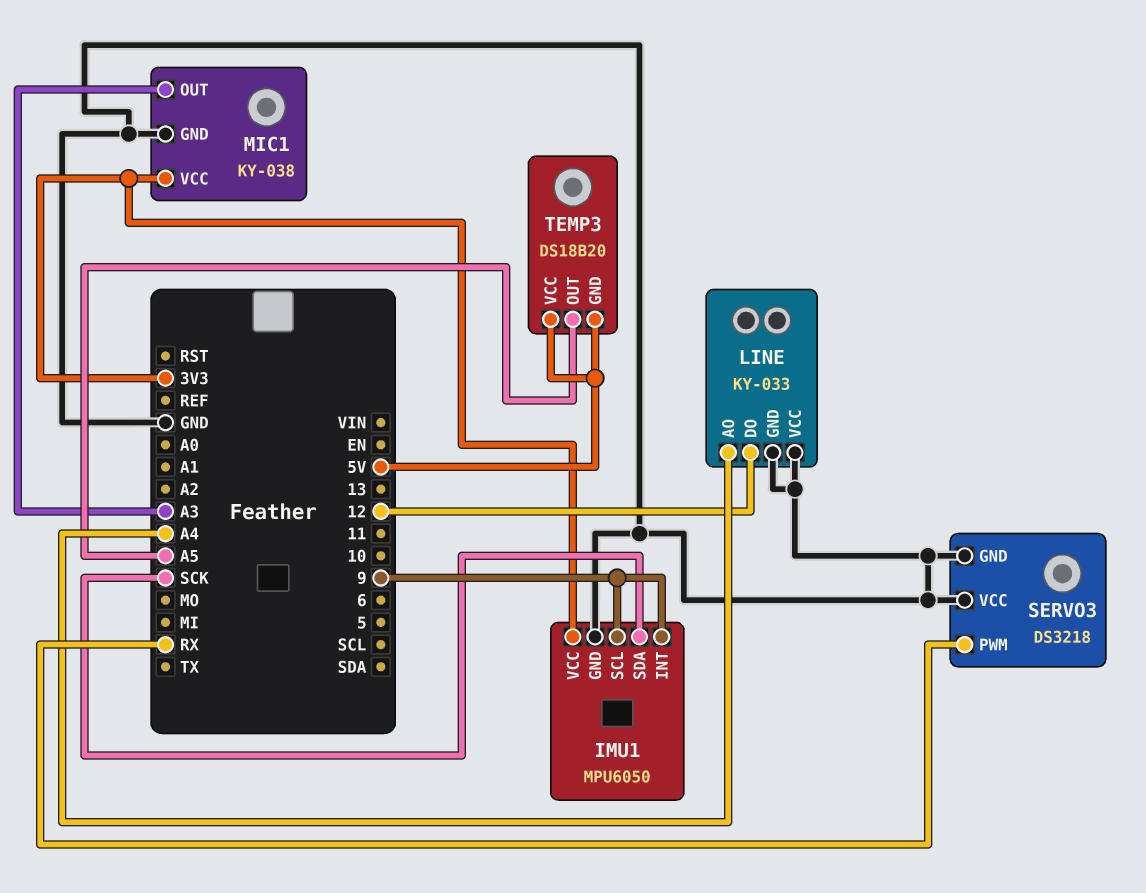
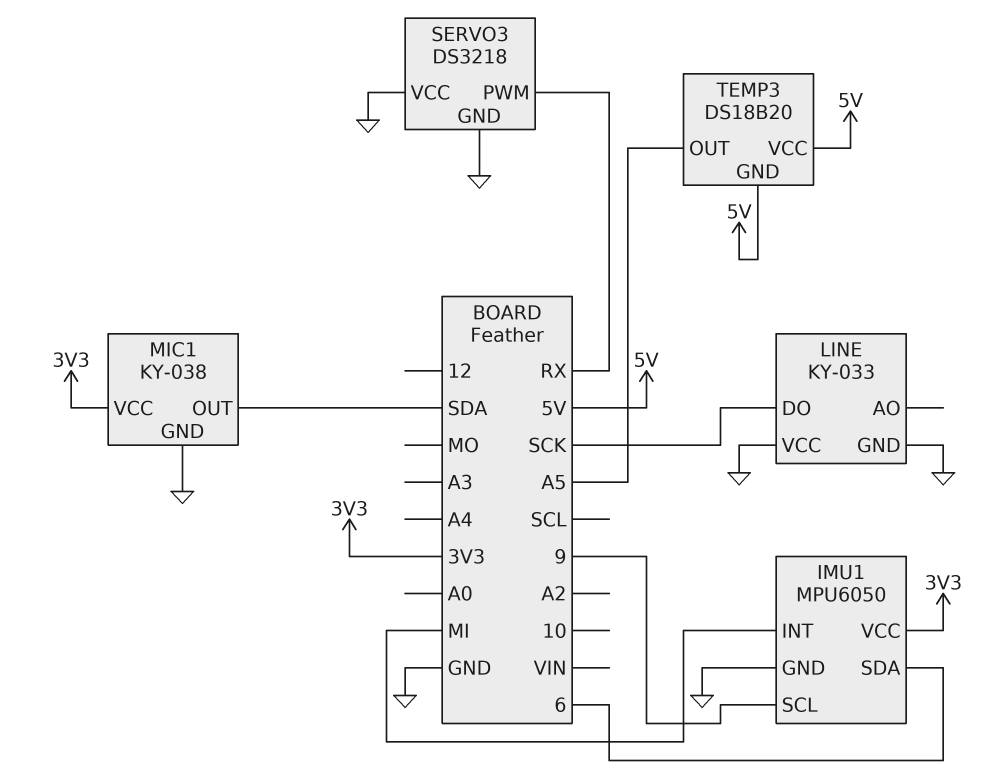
IMU1 pin INT: 9 -> MI
IMU1 pin SDA: SCK -> 6
LINE pin AO: A4 -> none
LINE pin DO: 12 -> SCK
MIC1 pin OUT: A3 -> SDA

